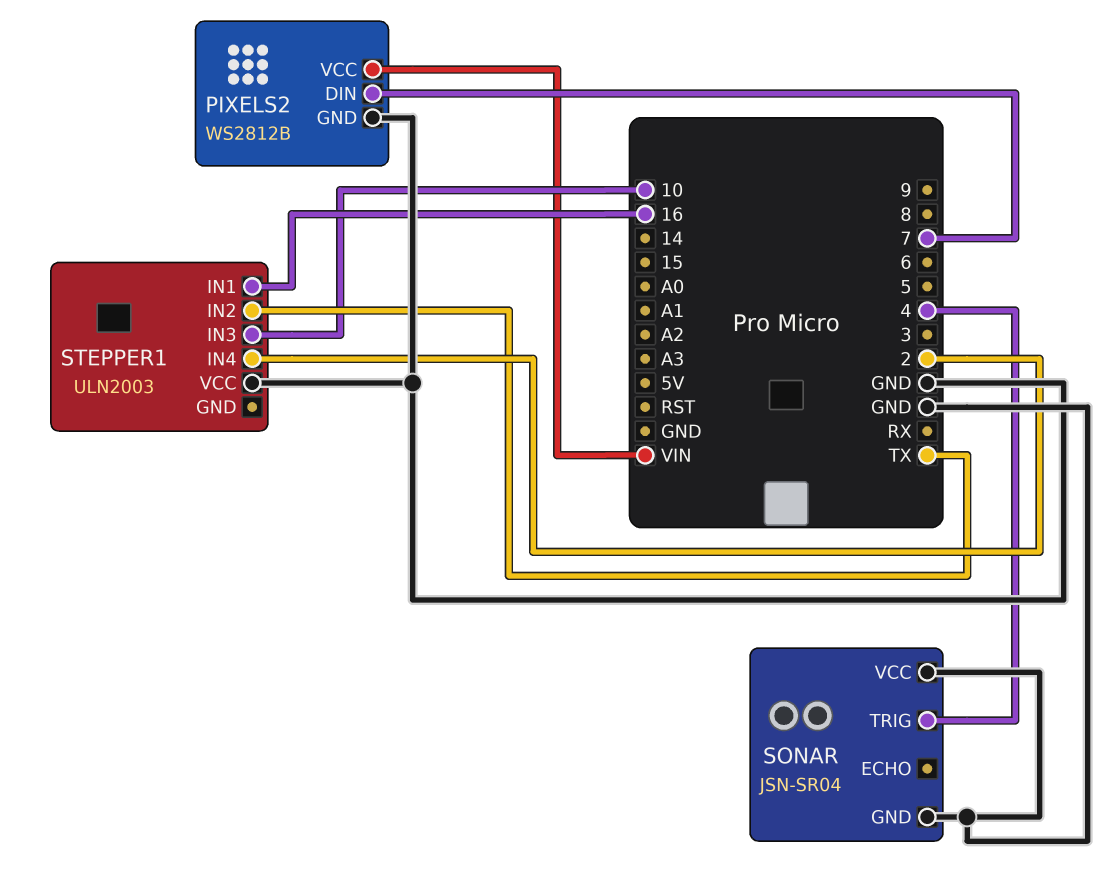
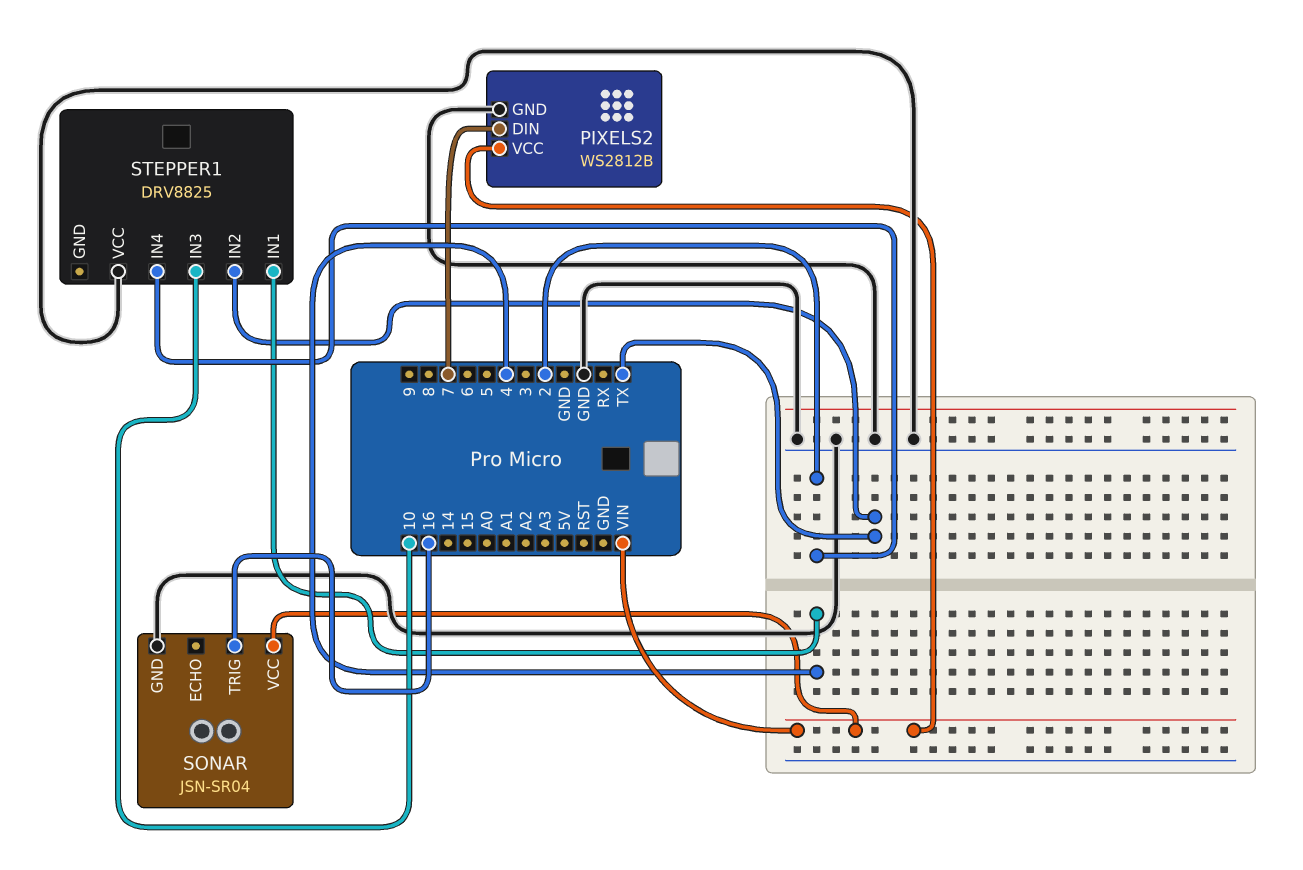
SONAR pin TRIG: 4 -> 16
SONAR pin VCC: GND -> VIN
STEPPER1: ULN2003 -> DRV8825
STEPPER1 pin IN1: 16 -> 4

